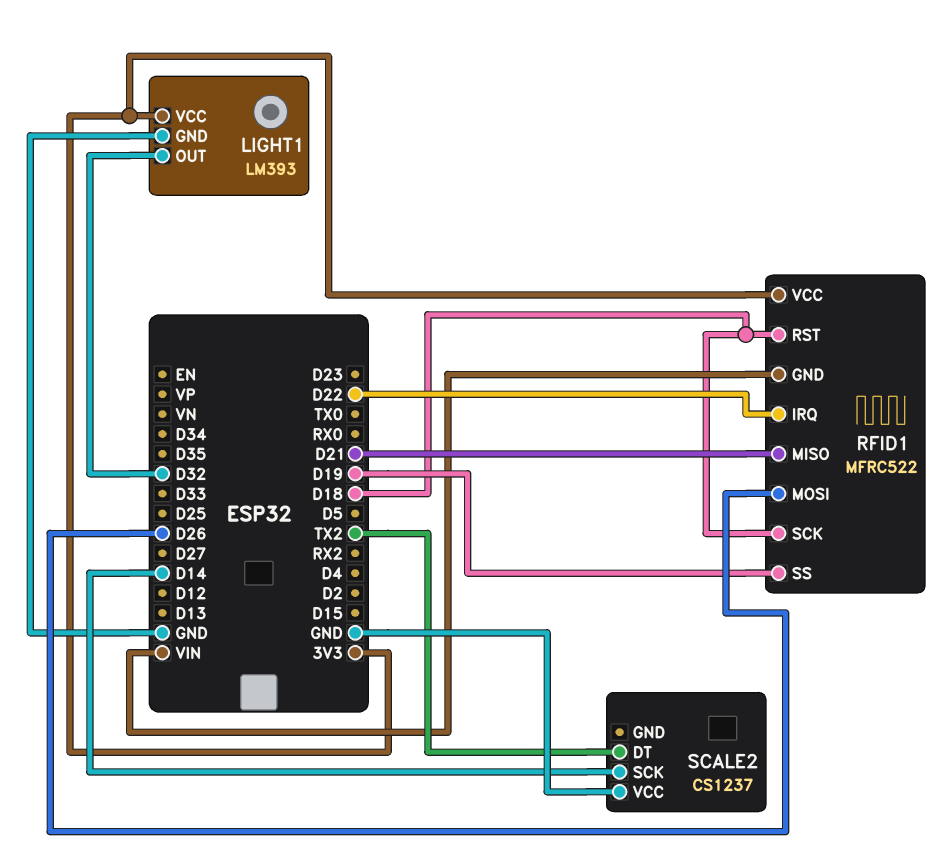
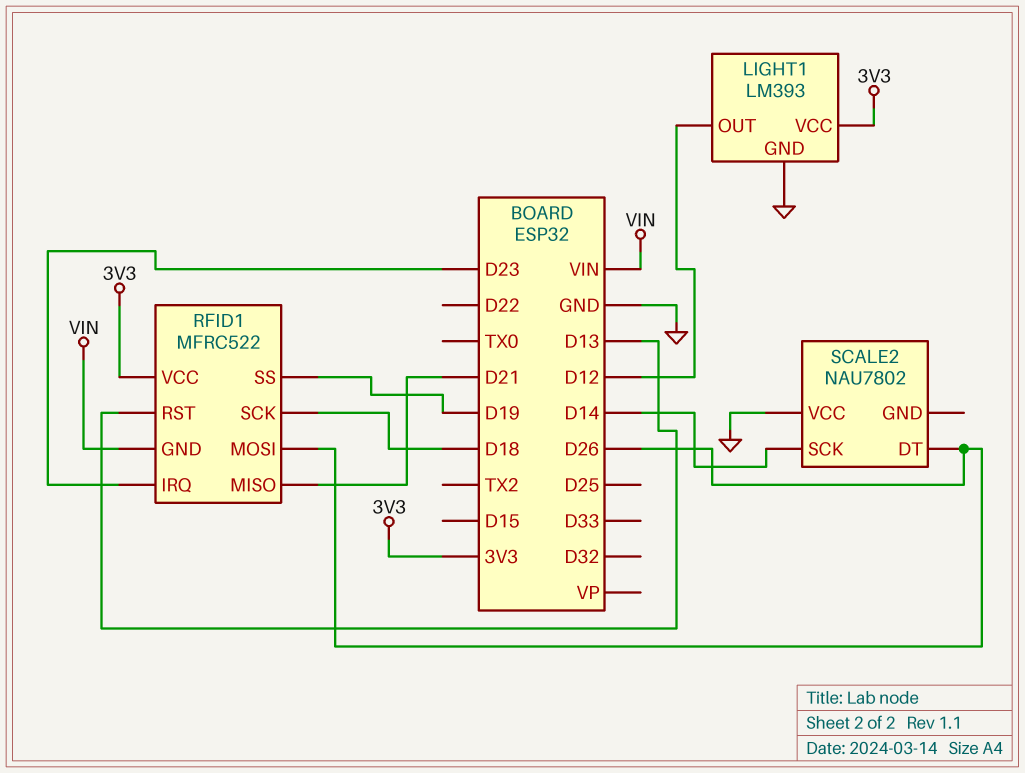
LIGHT1 pin OUT: D32 -> D12
RFID1 pin IRQ: D22 -> D23
RFID1 pin RST: D18 -> D13
SCALE2: CS1237 -> NAU7802
SCALE2 pin DT: TX2 -> D26

